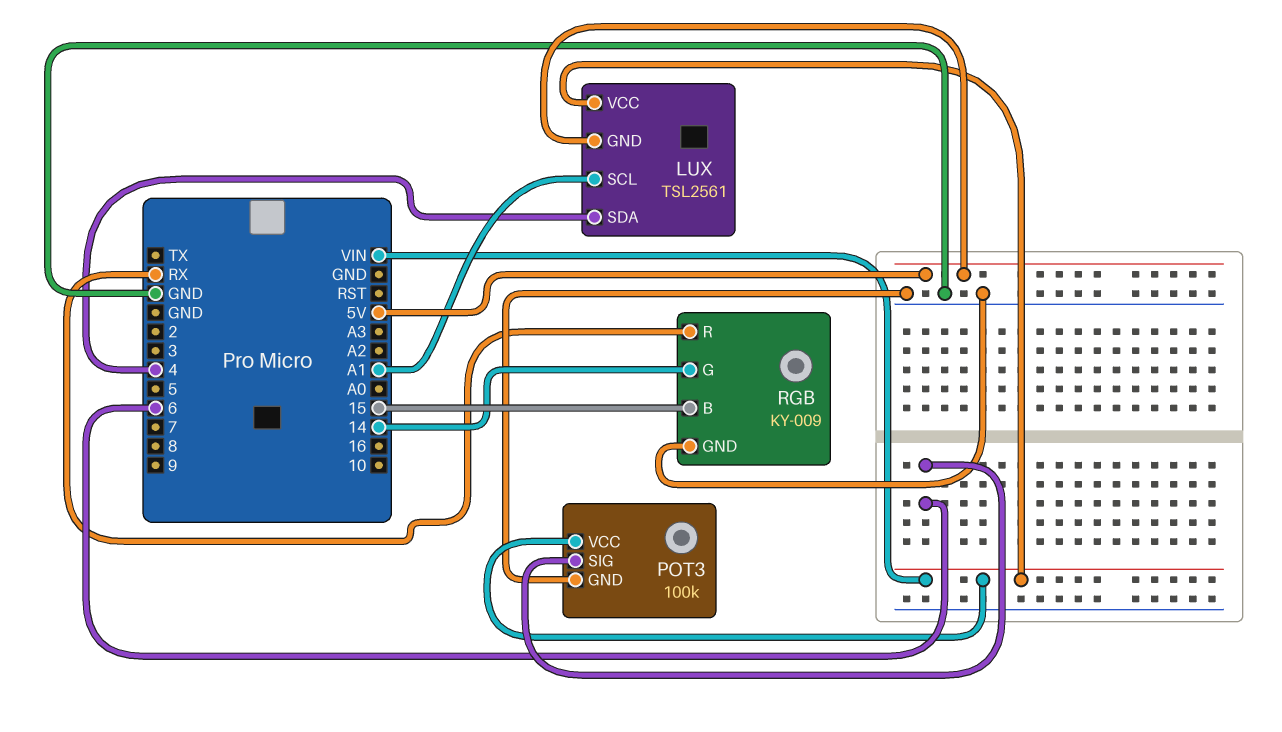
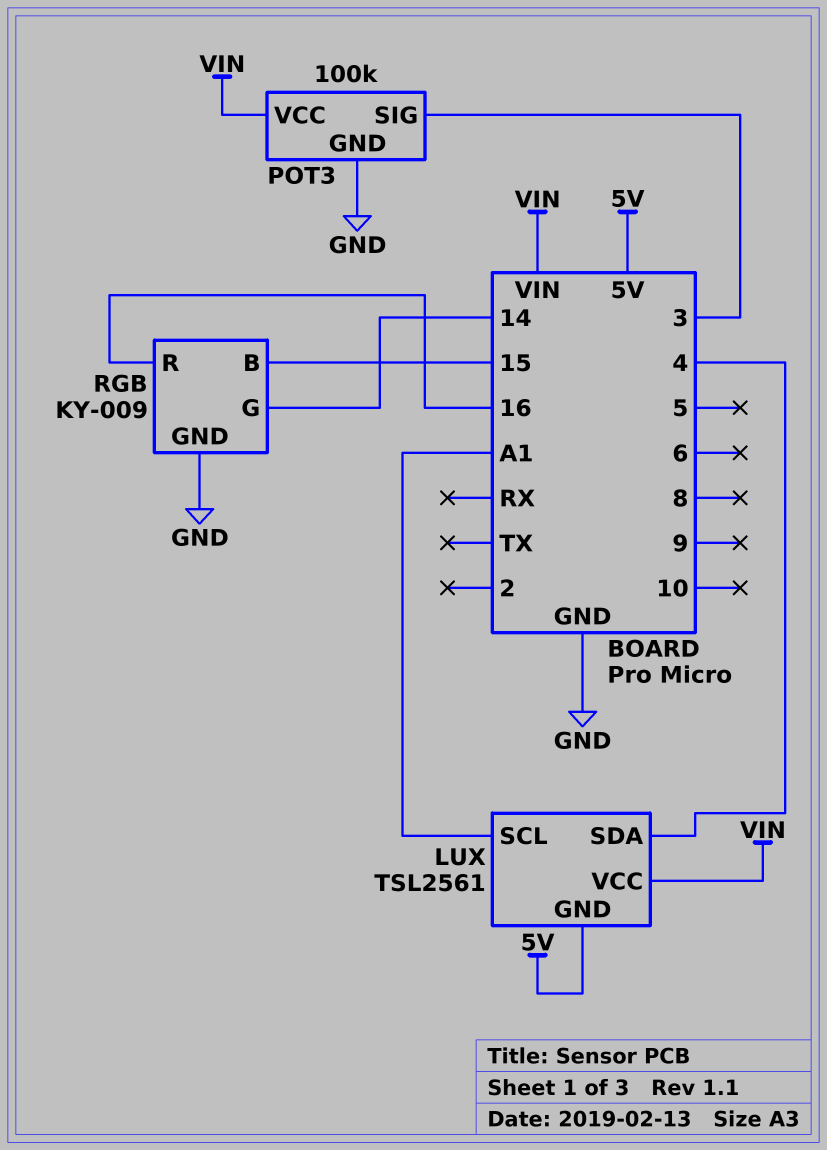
POT3 pin SIG: 6 -> 3
RGB pin R: RX -> 16

